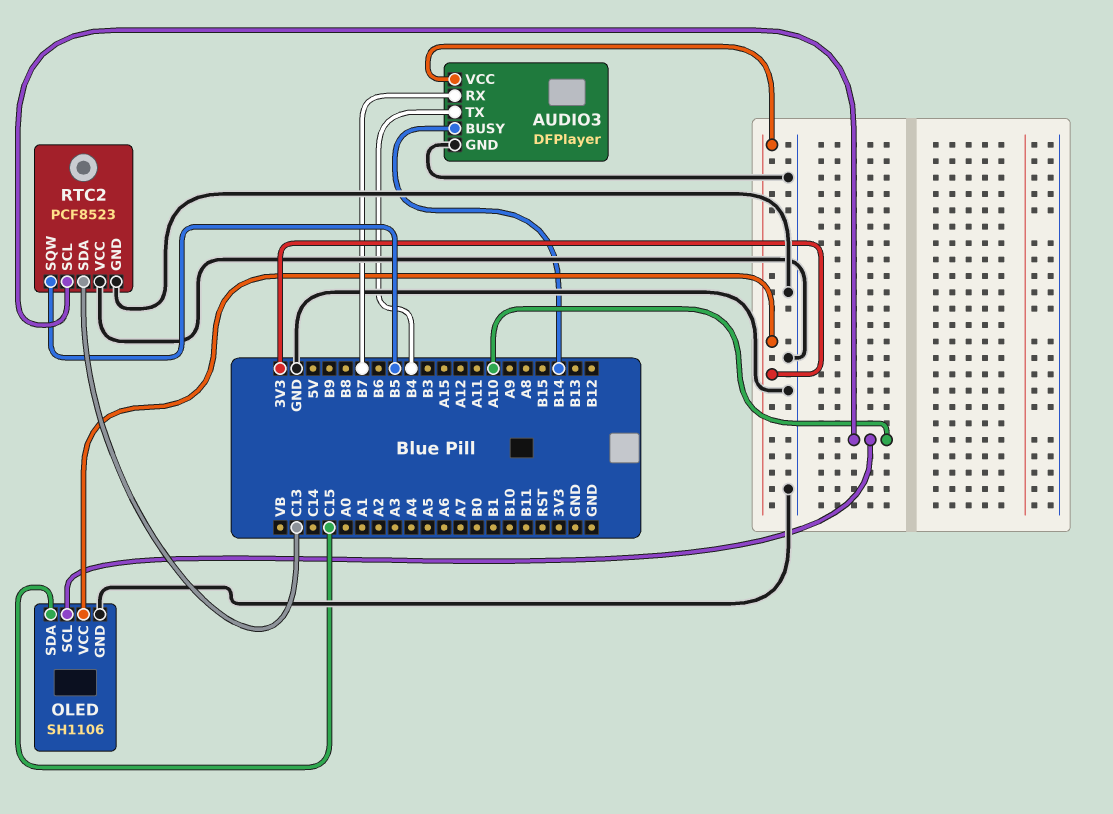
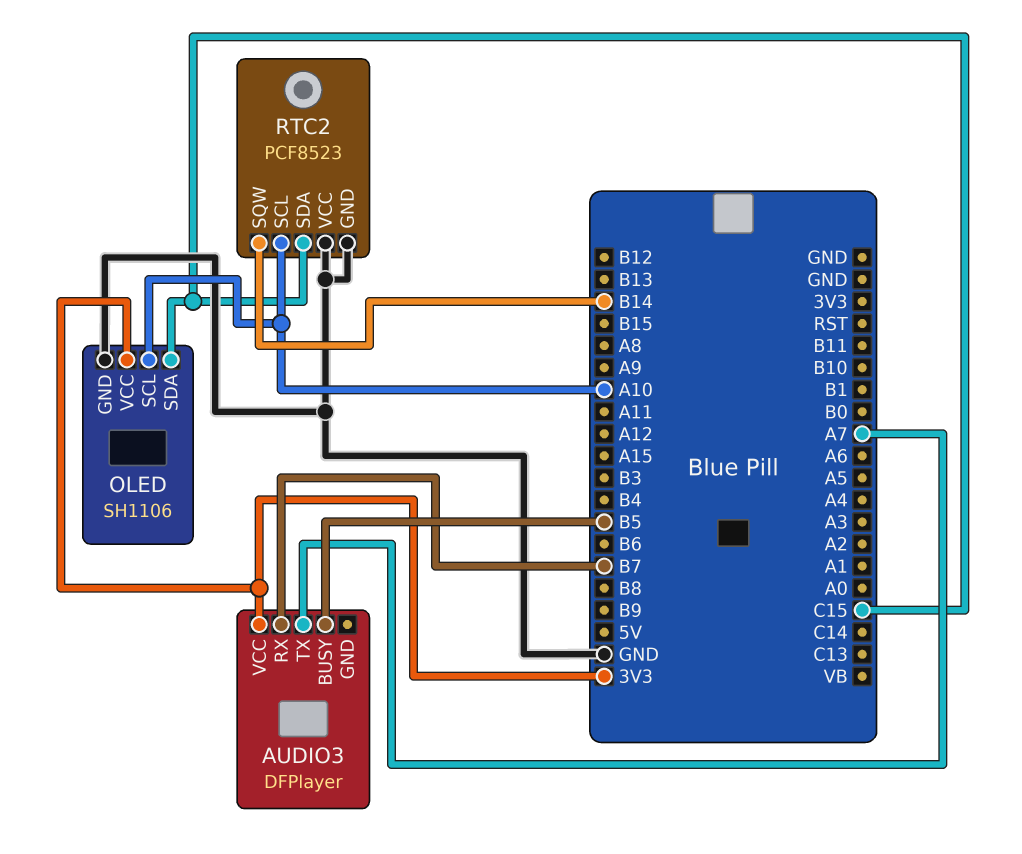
AUDIO3 pin BUSY: B14 -> B5
AUDIO3 pin GND: GND -> none
AUDIO3 pin TX: B4 -> A7
RTC2 pin SDA: C13 -> C15
RTC2 pin SQW: B5 -> B14

